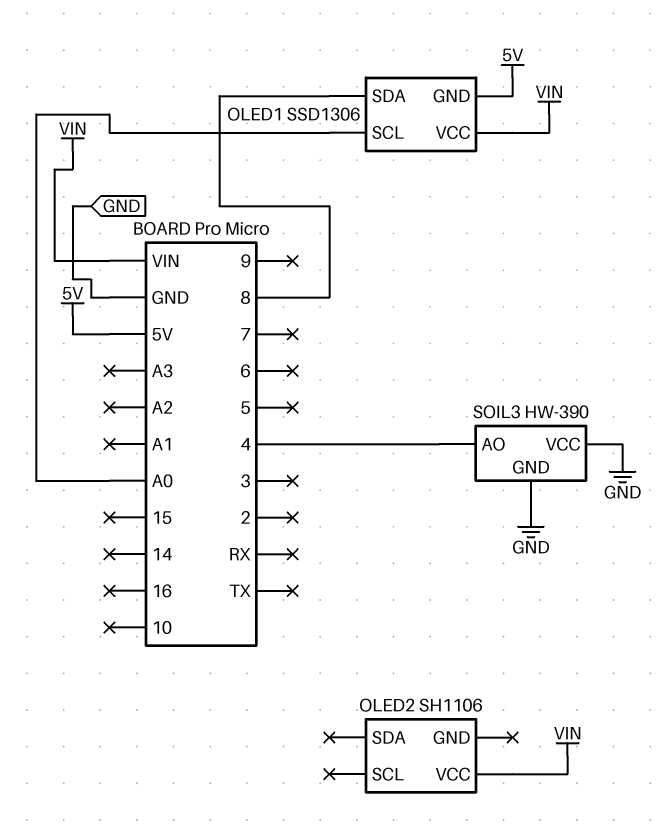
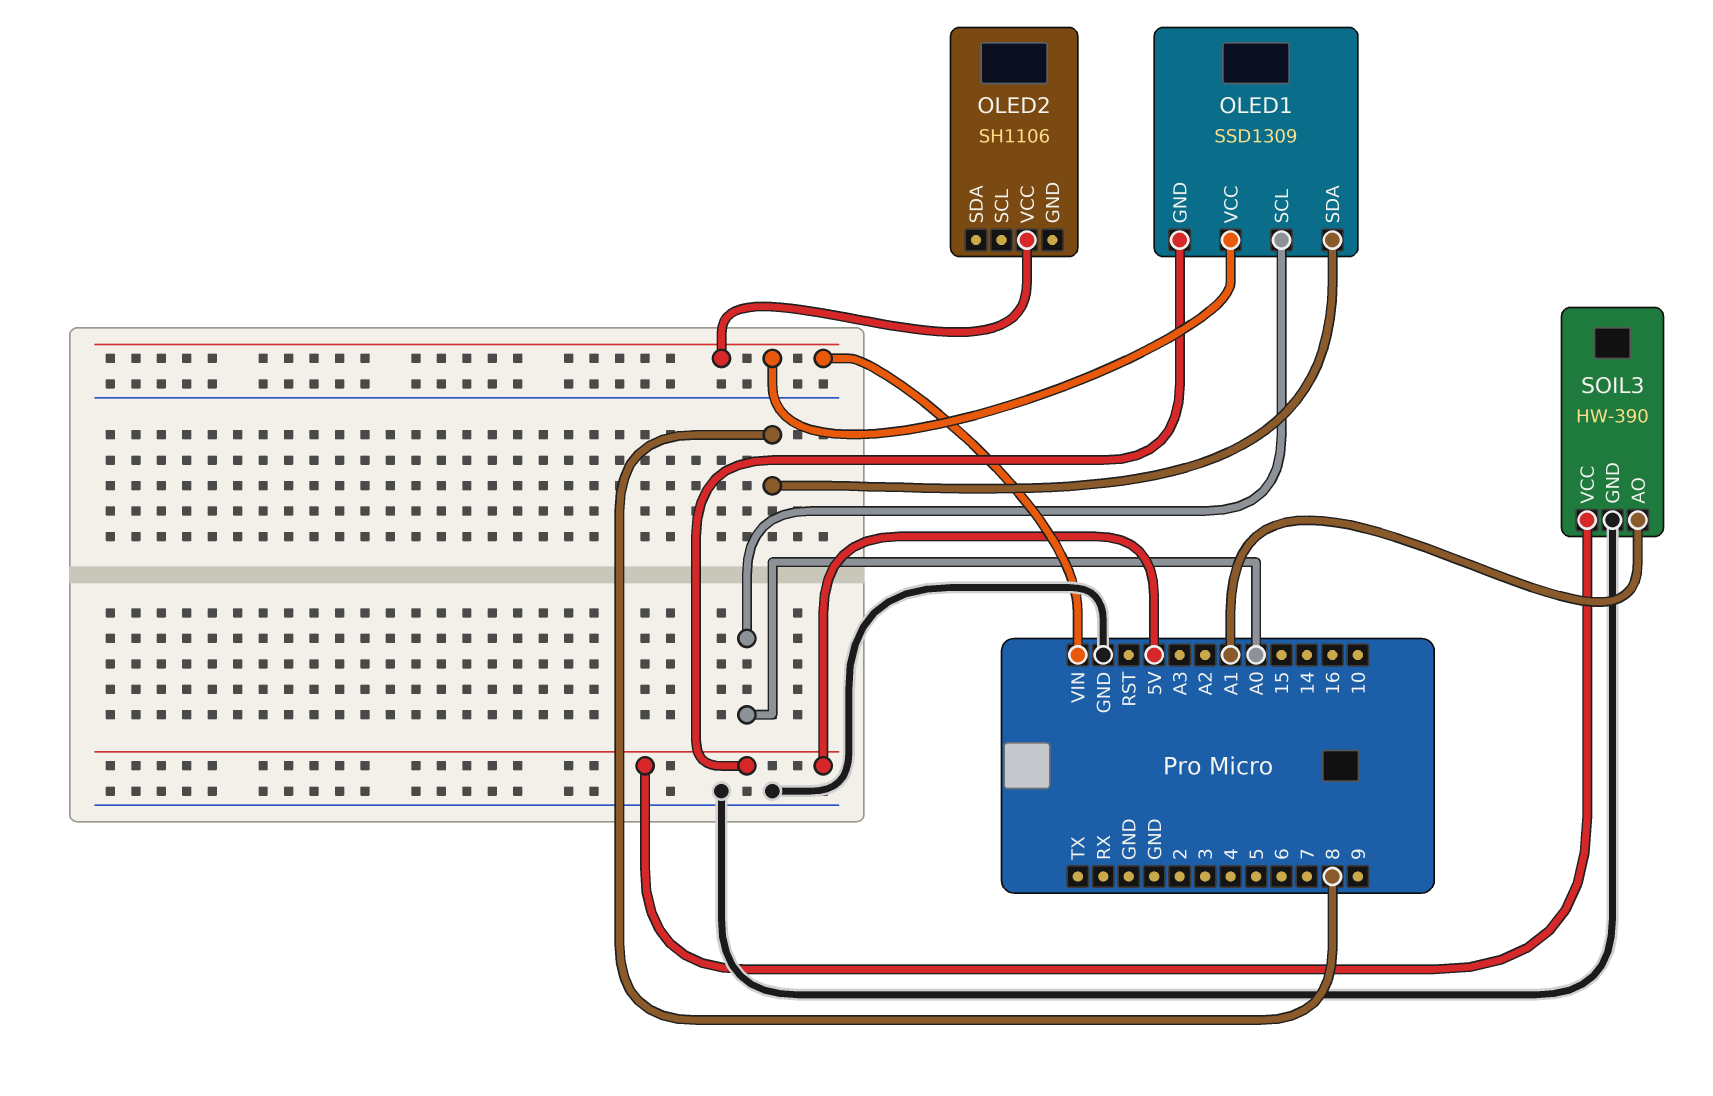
OLED1: SSD1306 -> SSD1309
SOIL3 pin AO: 4 -> A1
SOIL3 pin VCC: GND -> 5V

